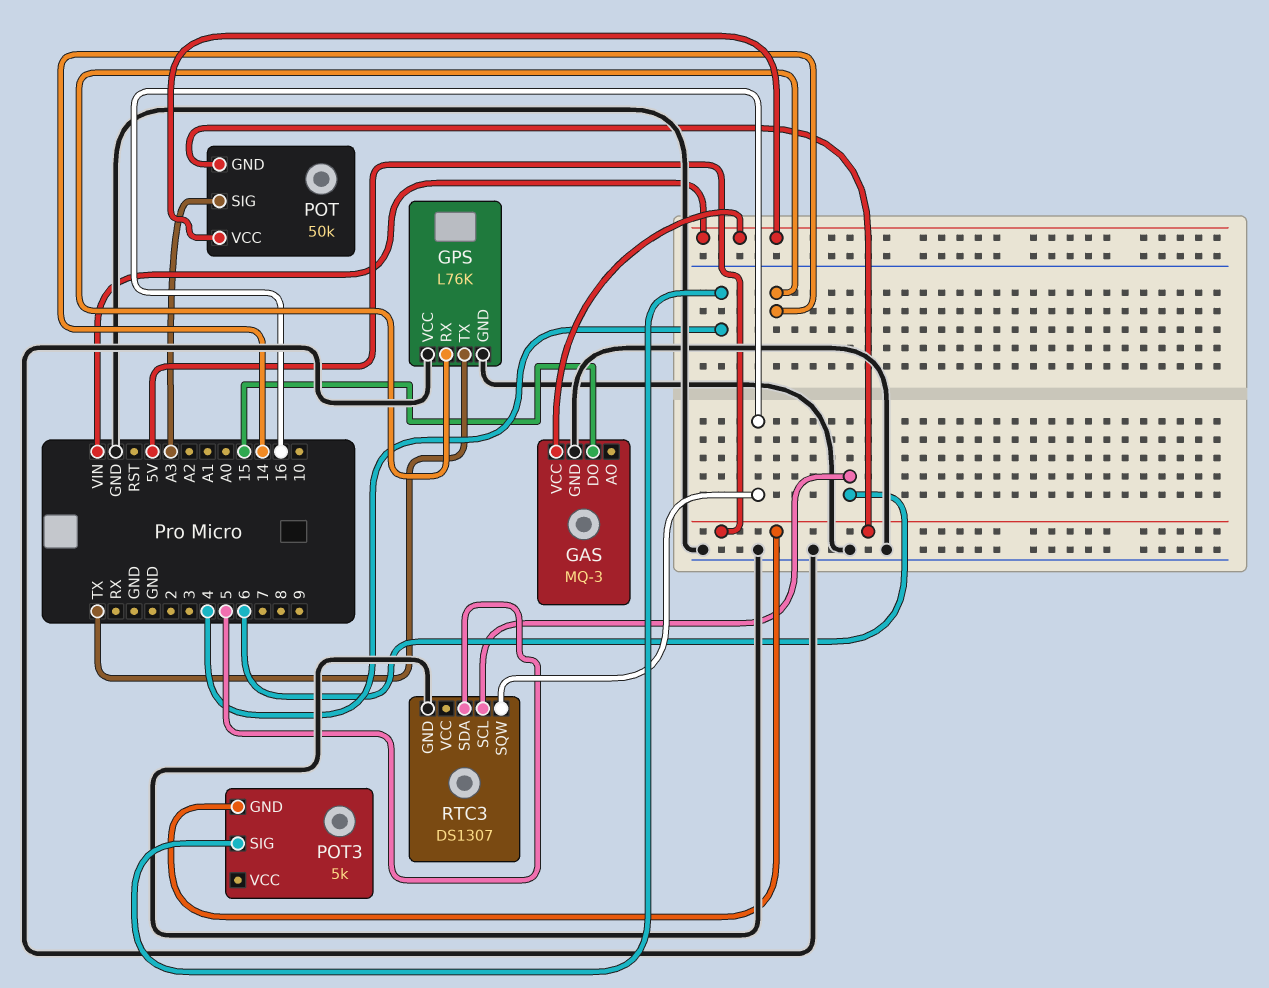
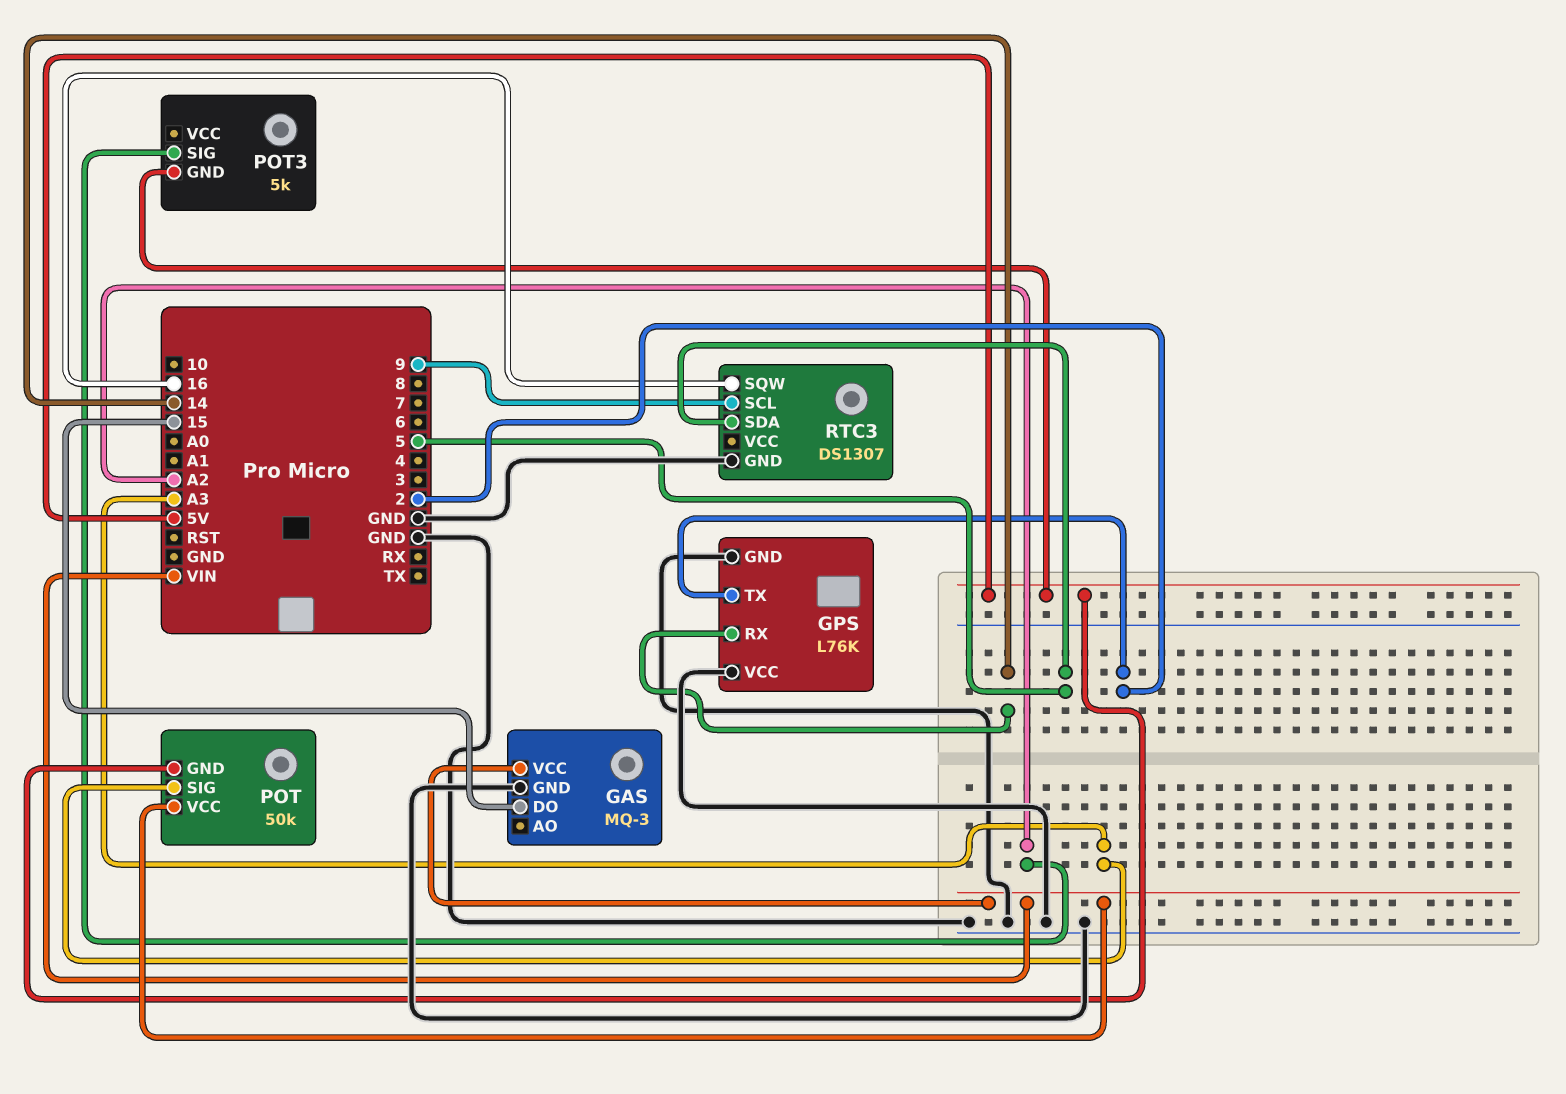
GPS pin TX: TX -> 2
POT3 pin SIG: 4 -> A2
RTC3 pin SCL: 6 -> 9

